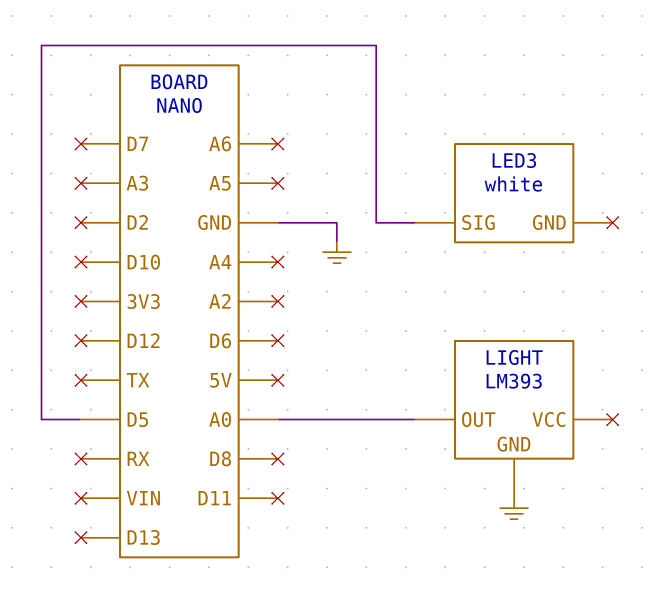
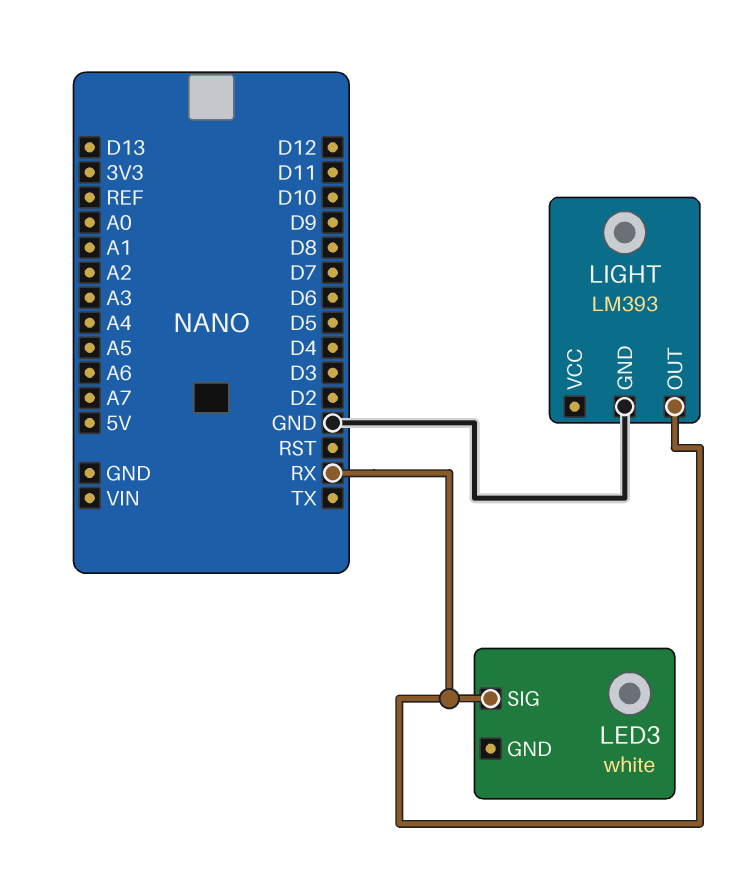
LED3 pin SIG: D5 -> RX
LIGHT pin OUT: A0 -> RX

